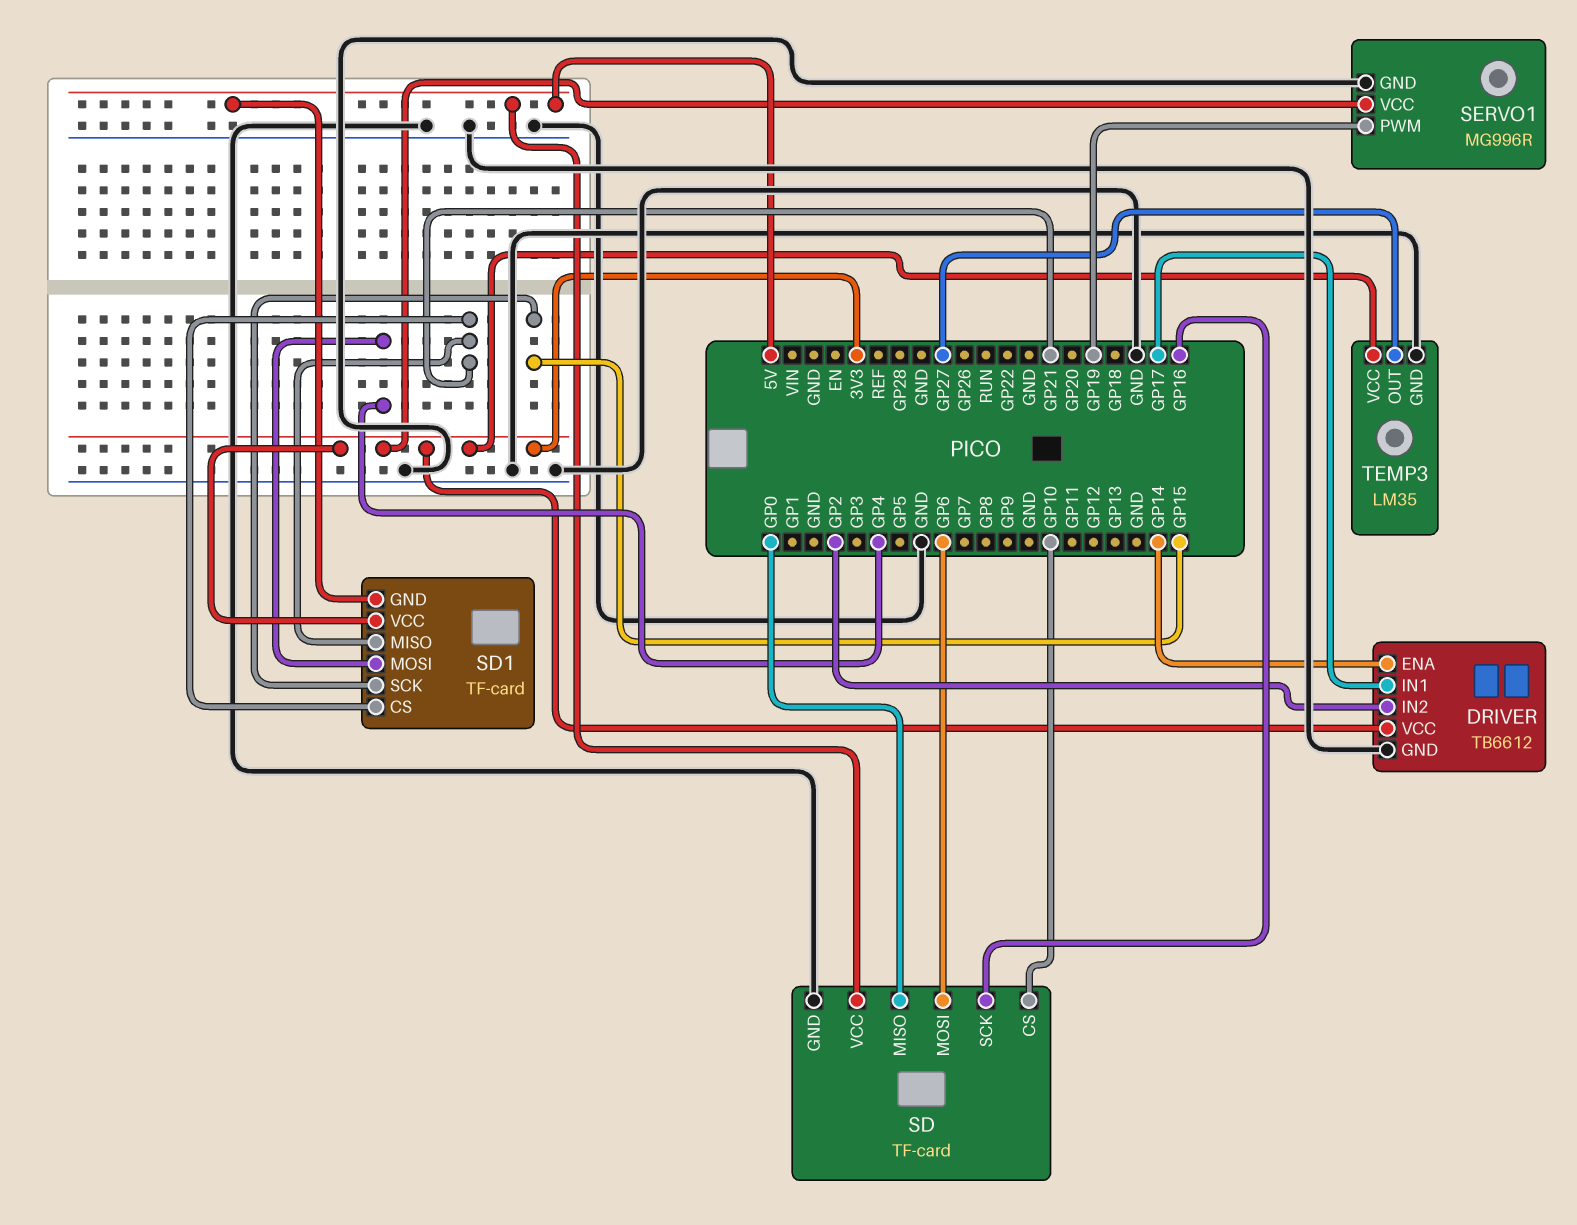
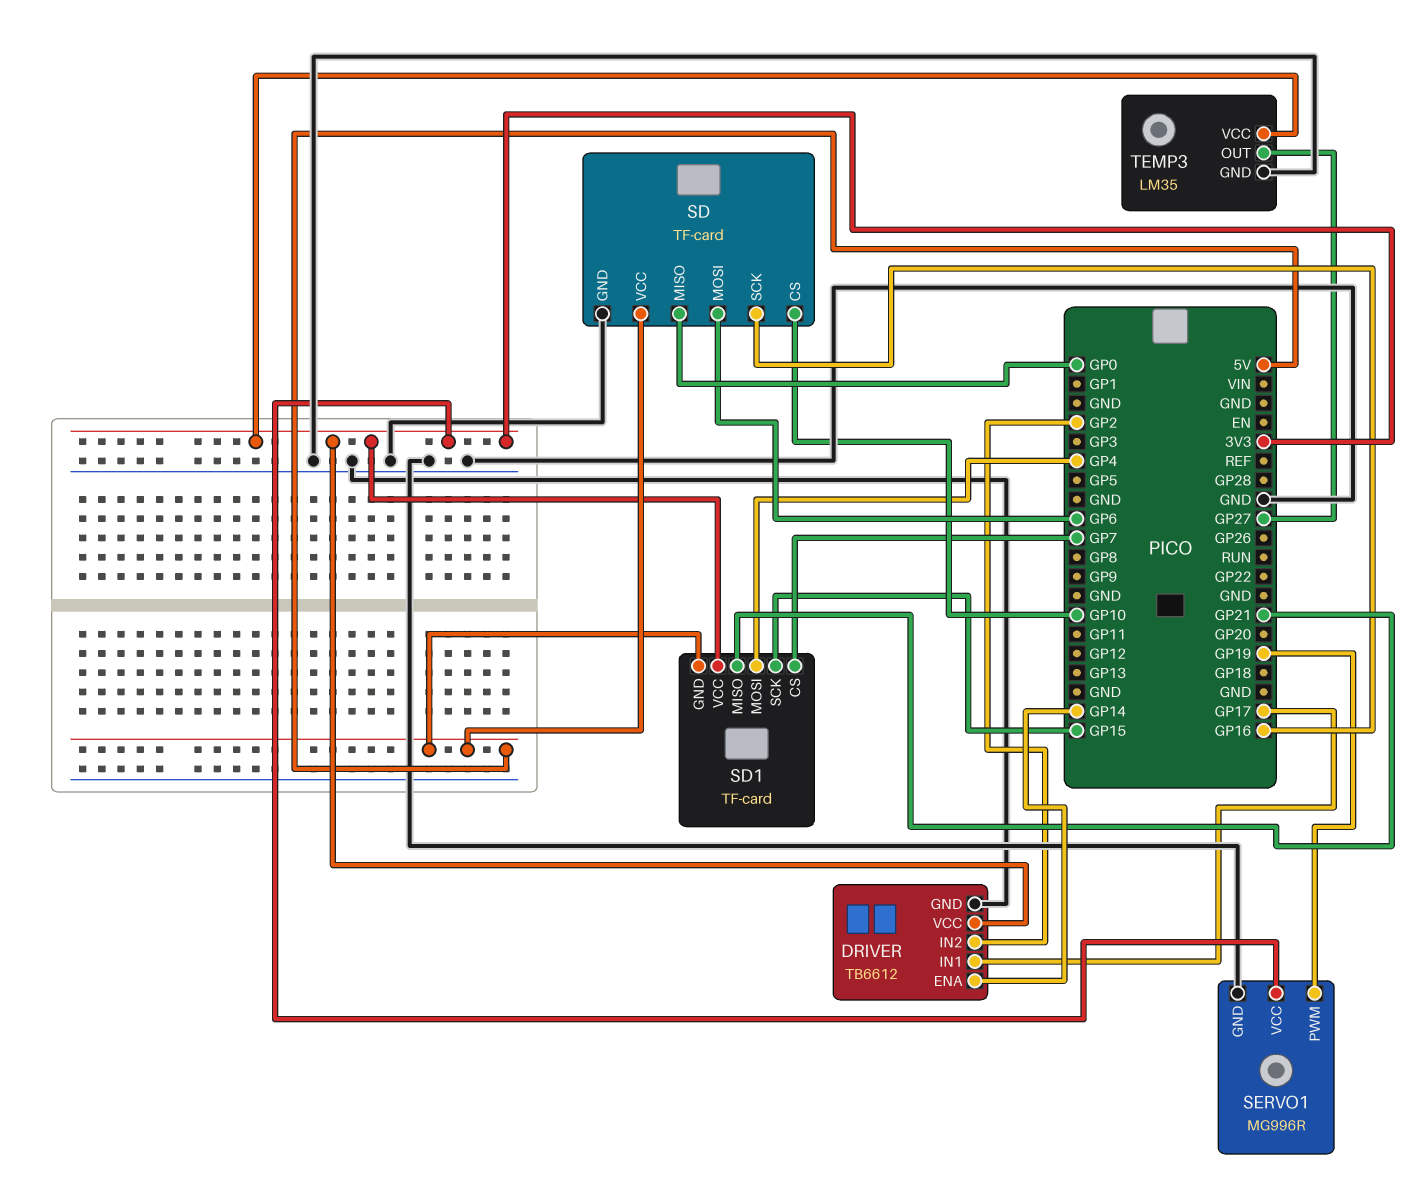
SD1 pin CS: GP21 -> GP7

